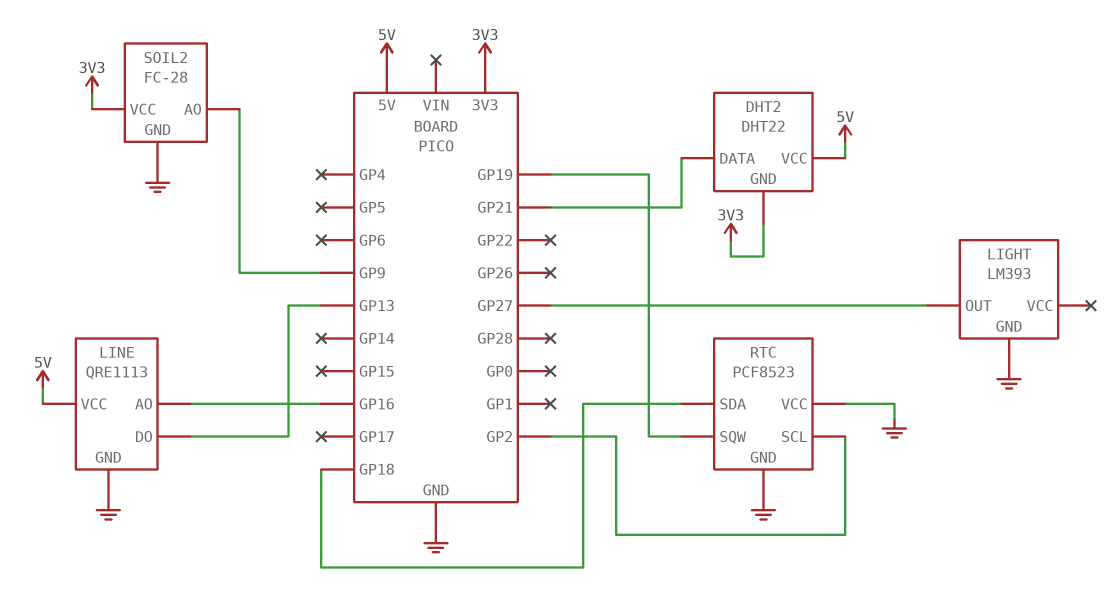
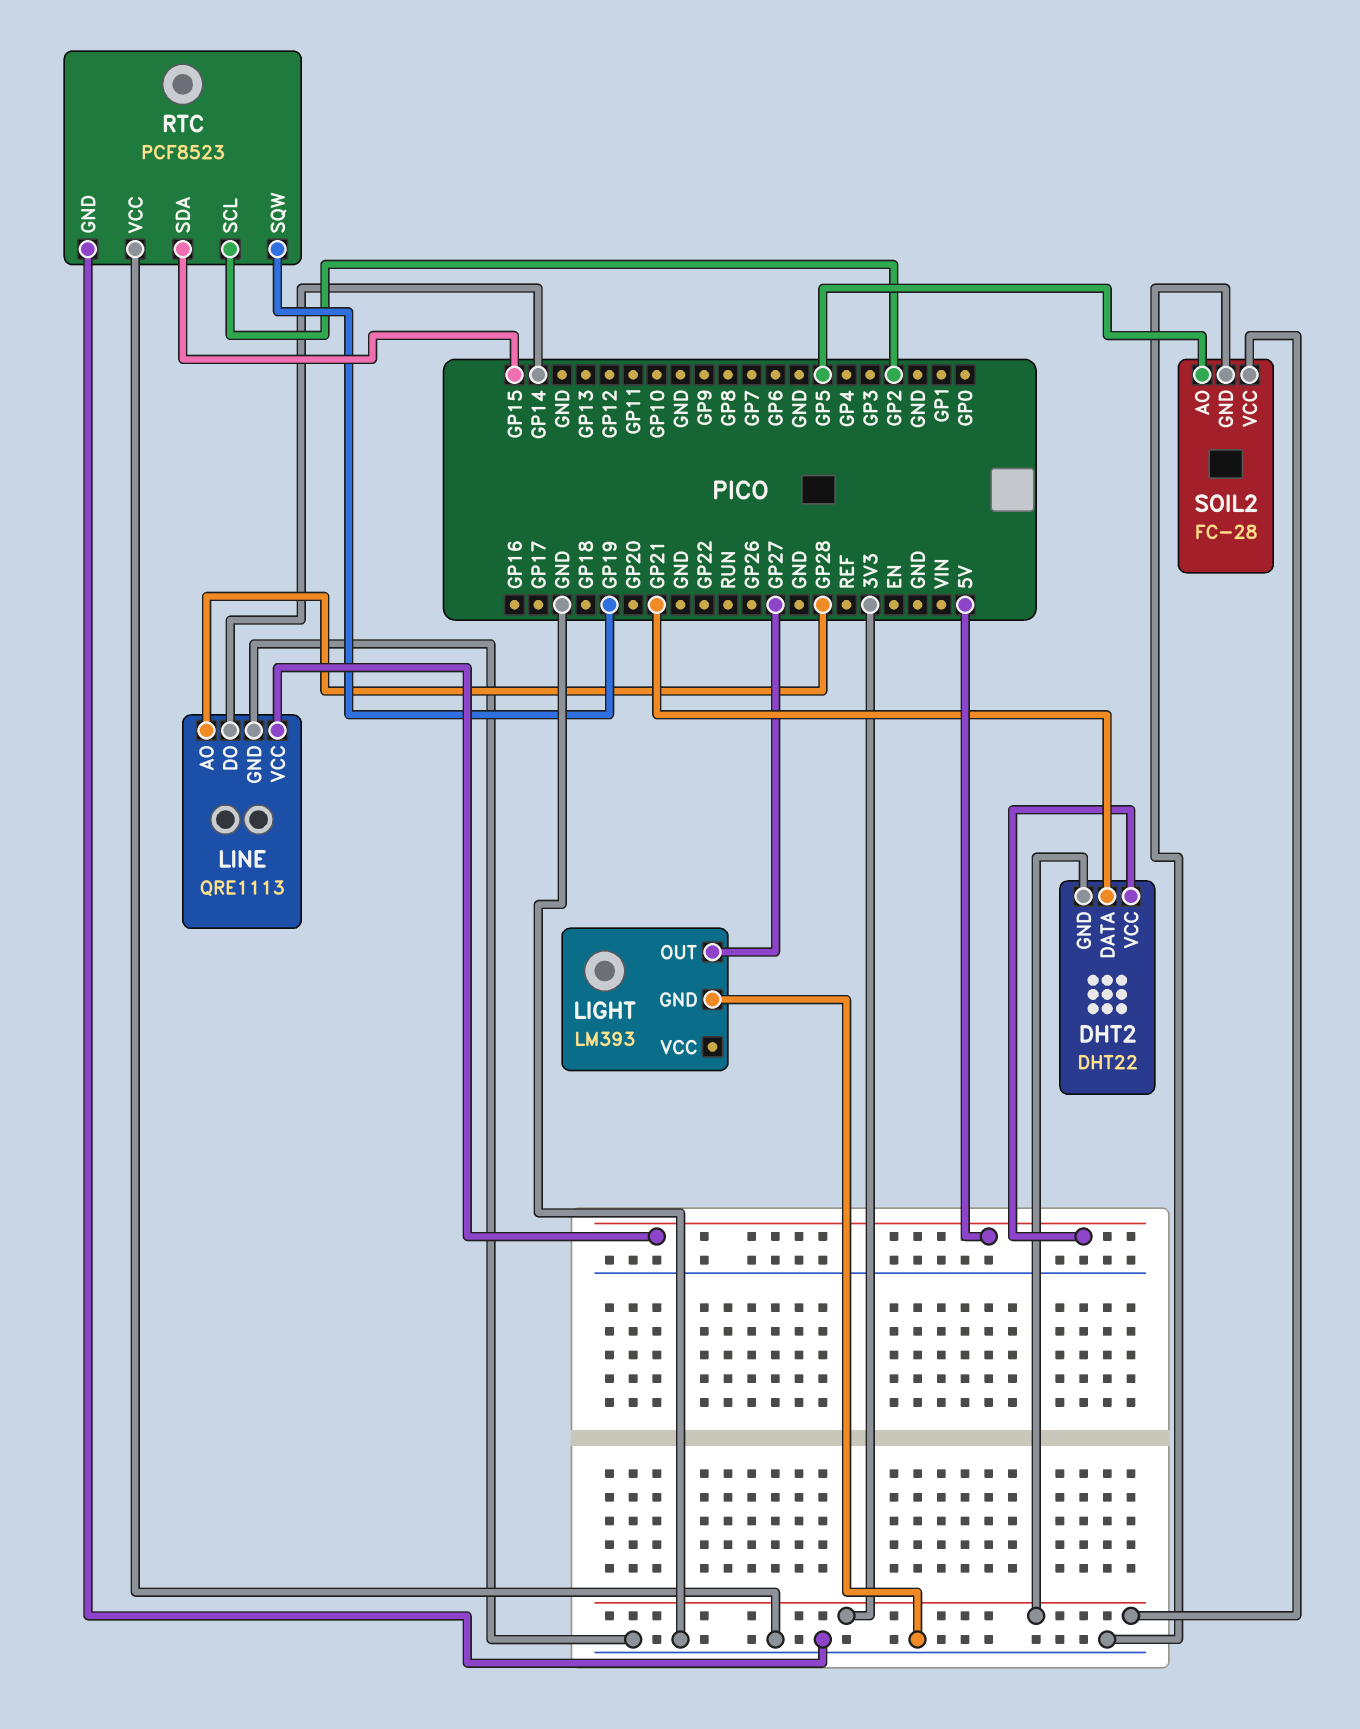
LINE pin AO: GP16 -> GP28
LINE pin DO: GP13 -> GP14
RTC pin SDA: GP18 -> GP15
SOIL2 pin AO: GP9 -> GP5

